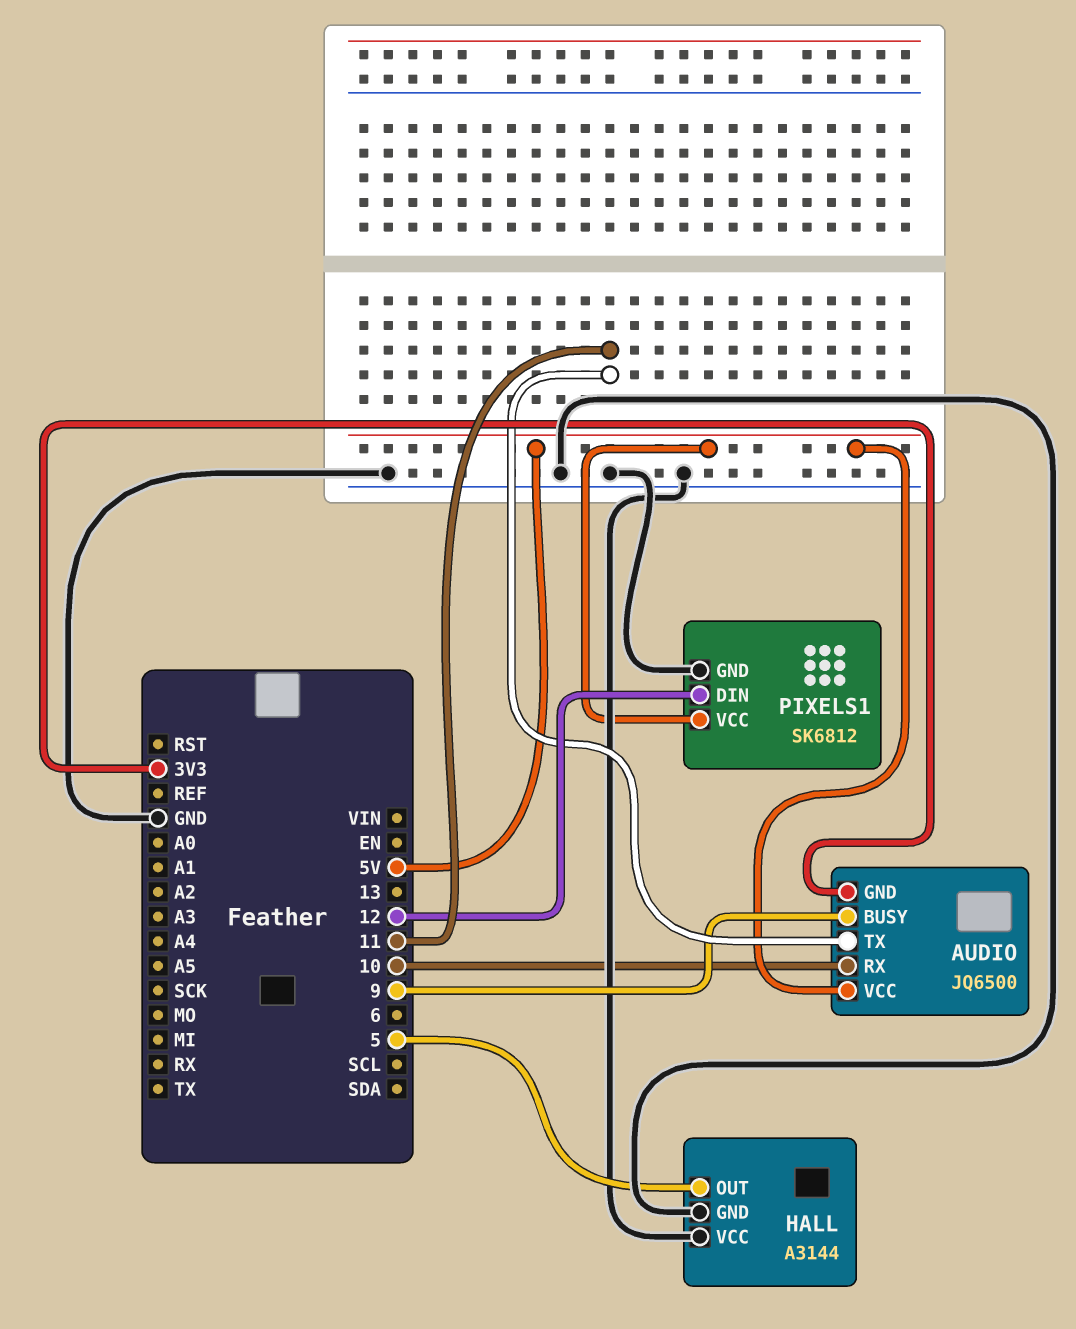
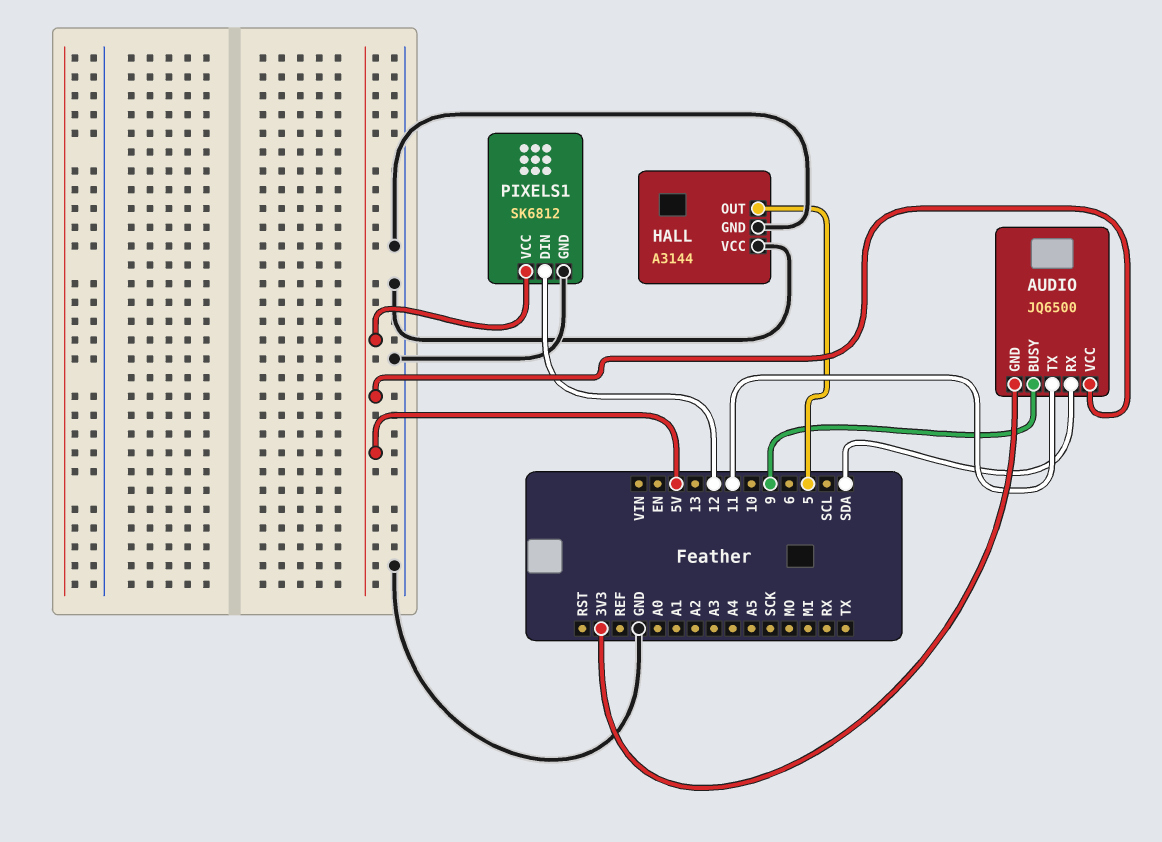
AUDIO pin RX: 10 -> SDA

